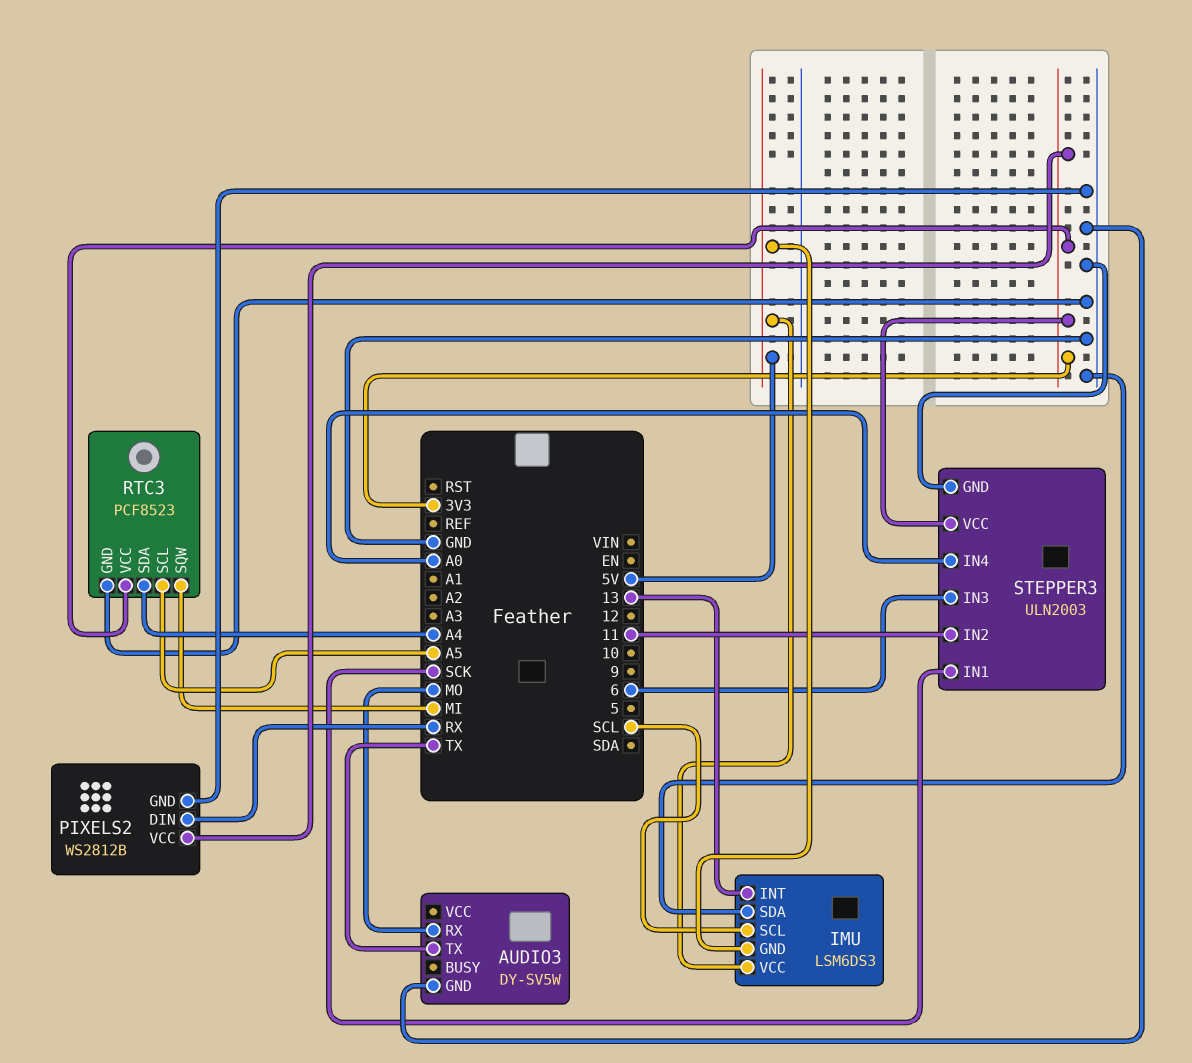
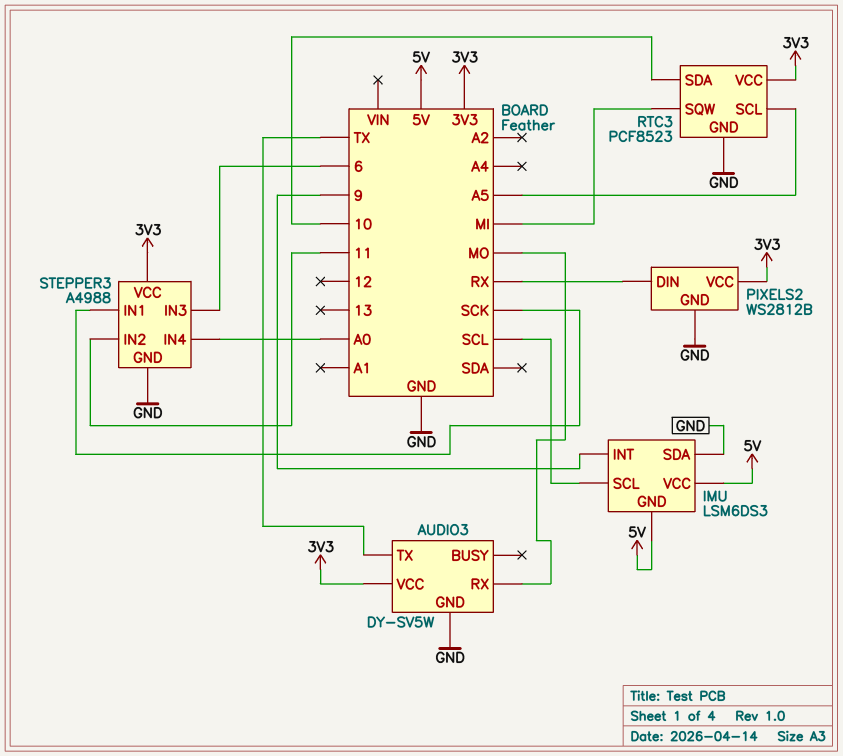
AUDIO3 pin VCC: none -> 3V3
IMU pin INT: 13 -> 9
RTC3 pin SDA: A4 -> 10
STEPPER3: ULN2003 -> A4988

